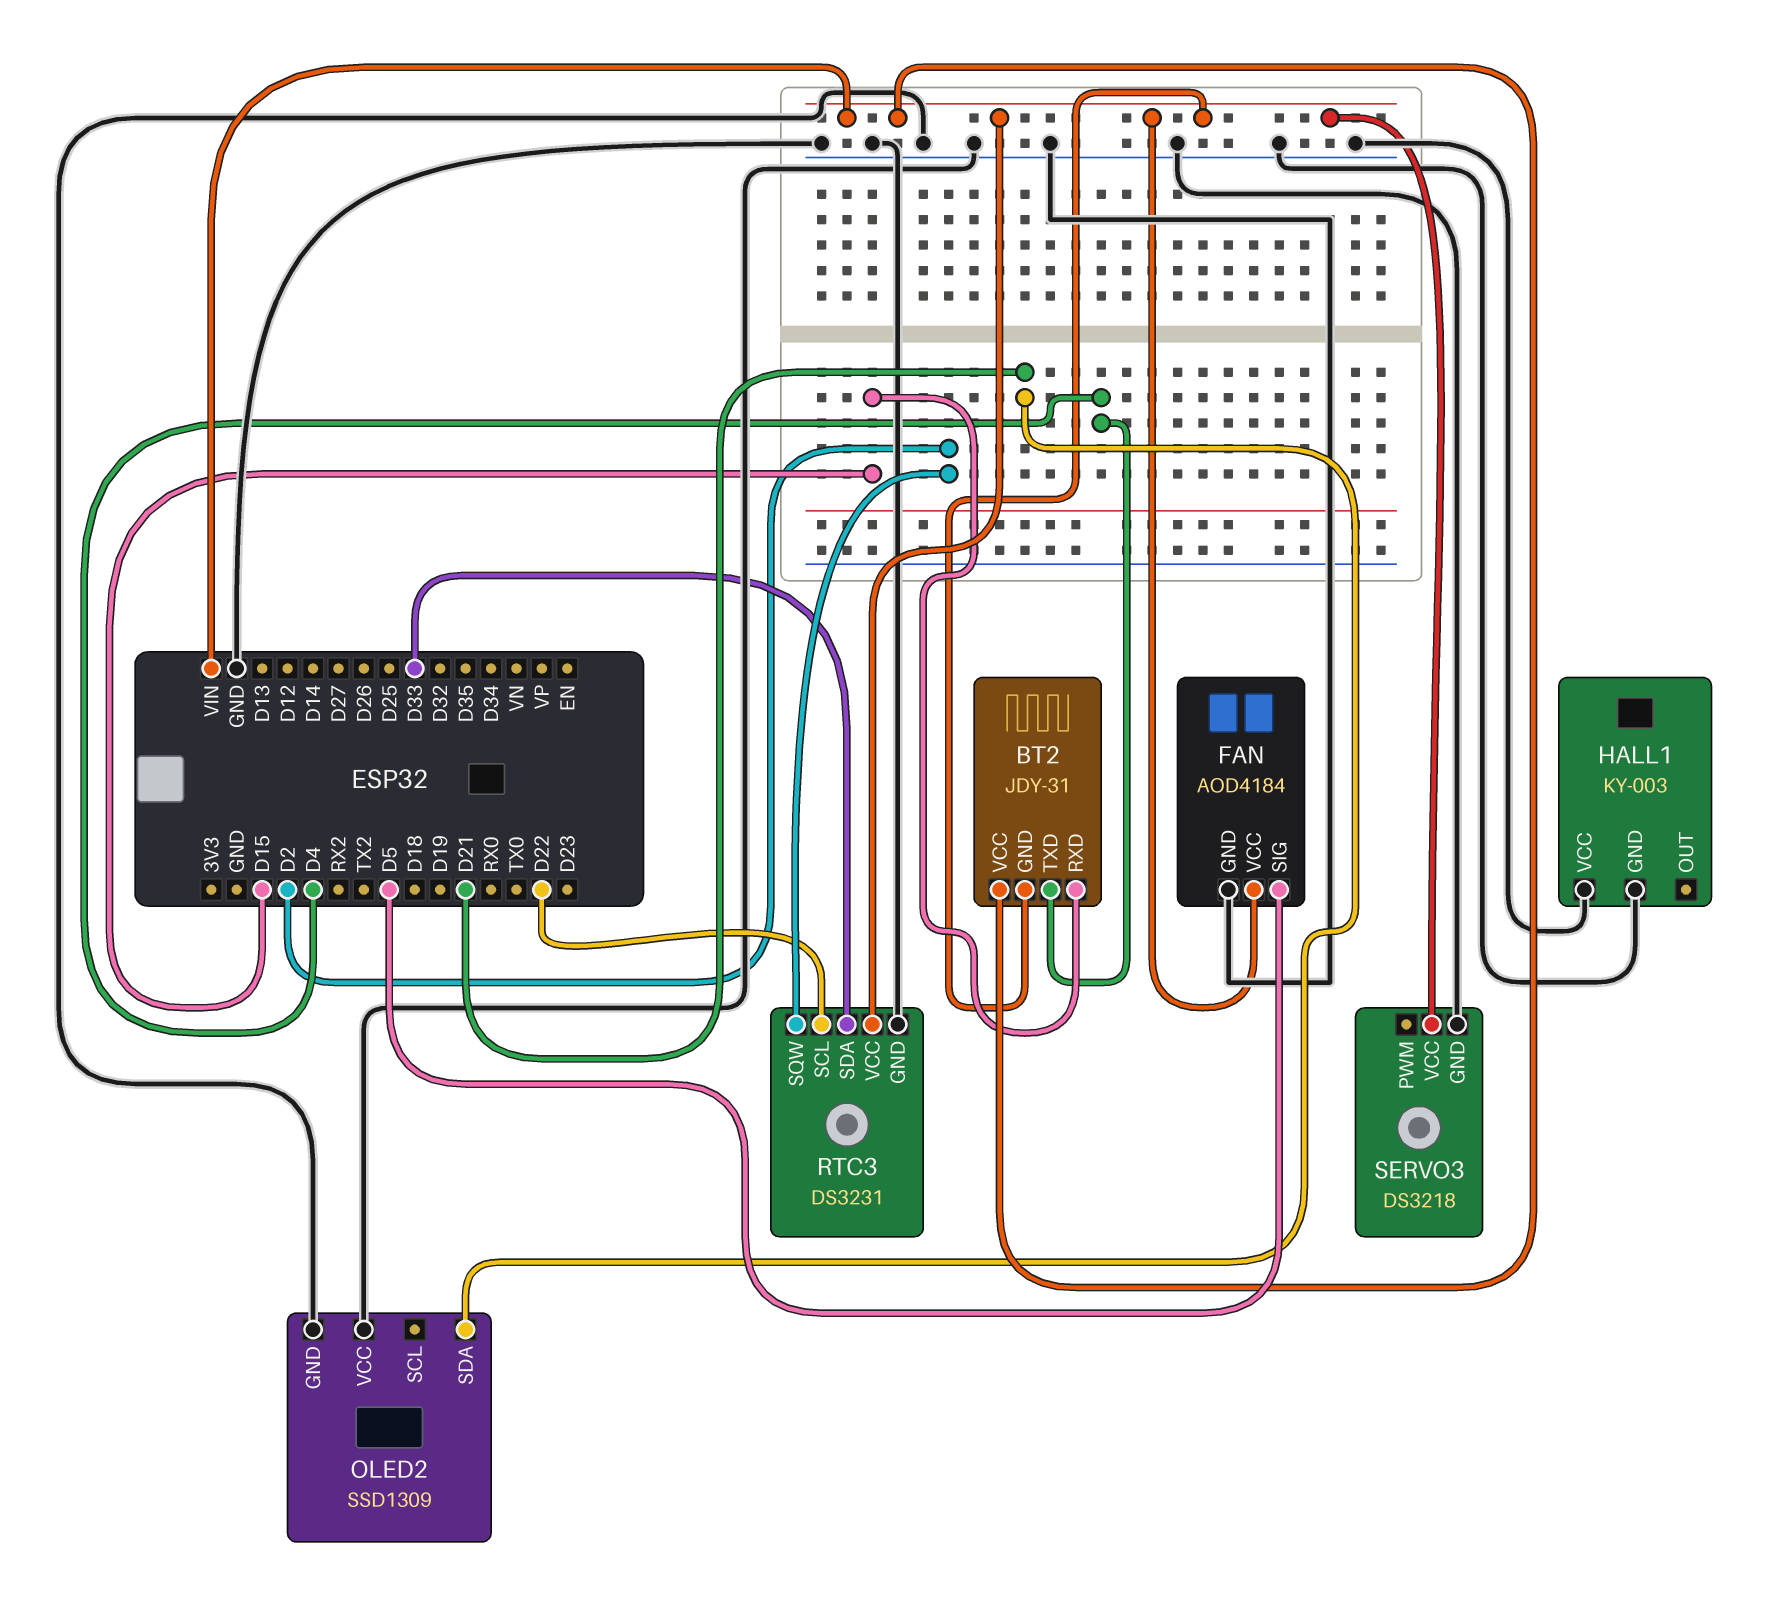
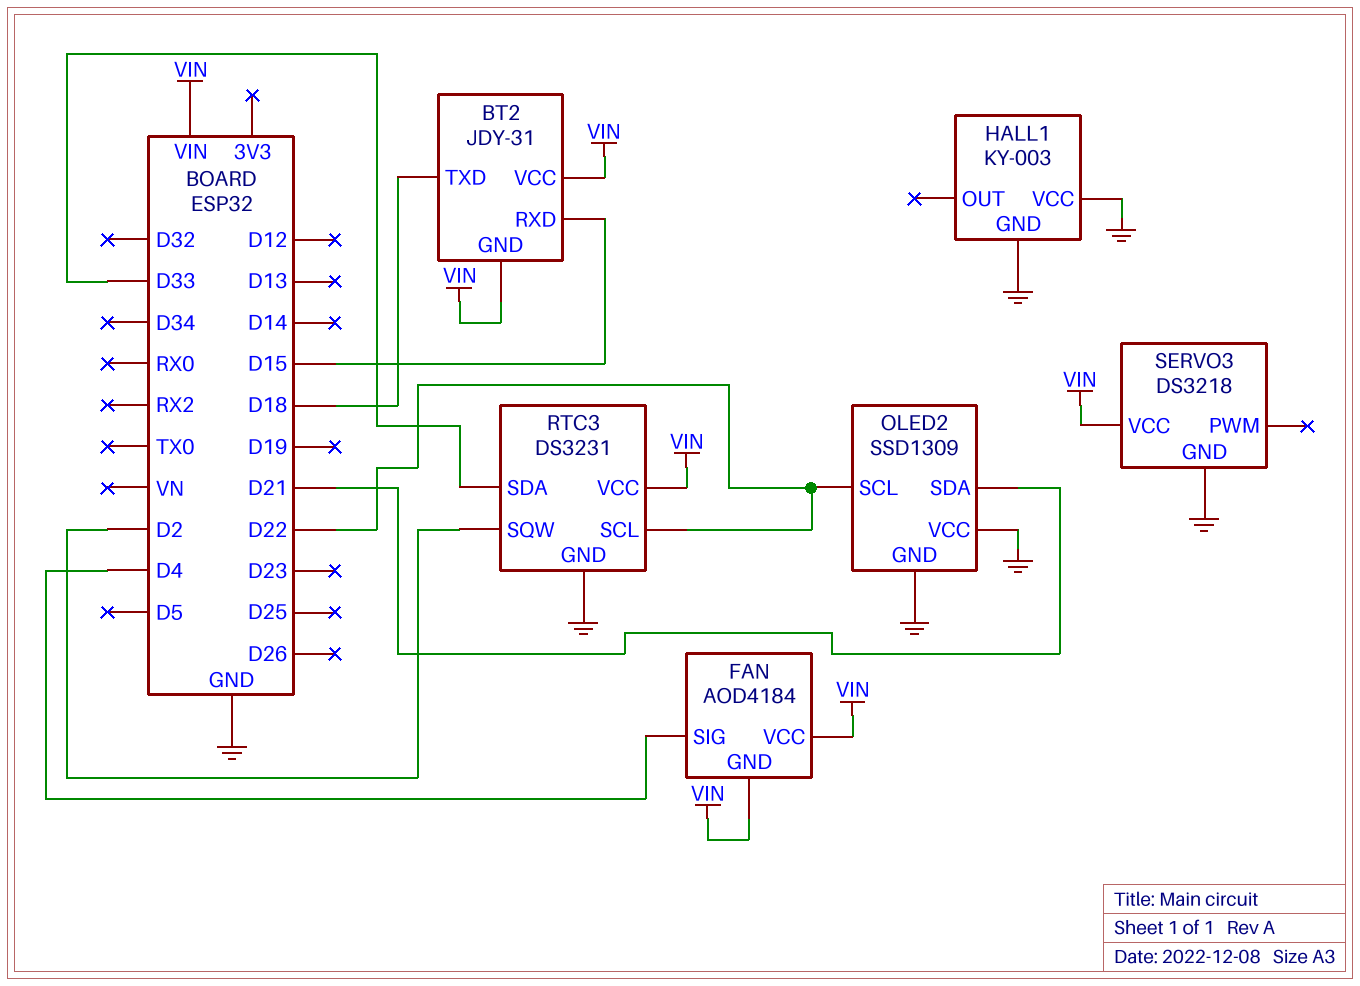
BT2 pin TXD: D4 -> D18
FAN pin GND: GND -> VIN
FAN pin SIG: D5 -> D4
OLED2 pin SCL: none -> D22

